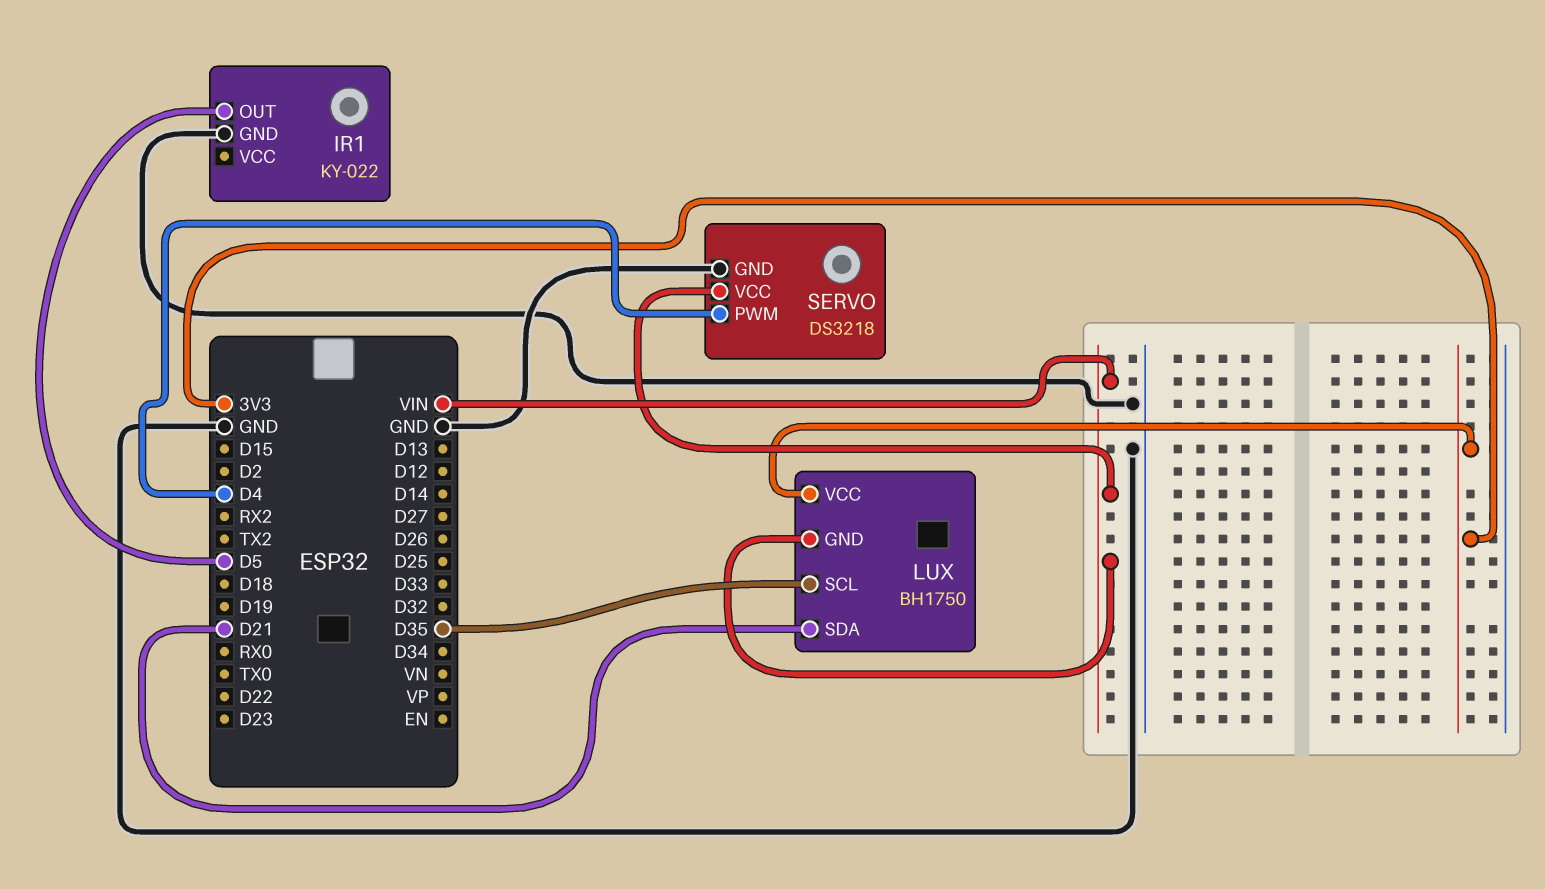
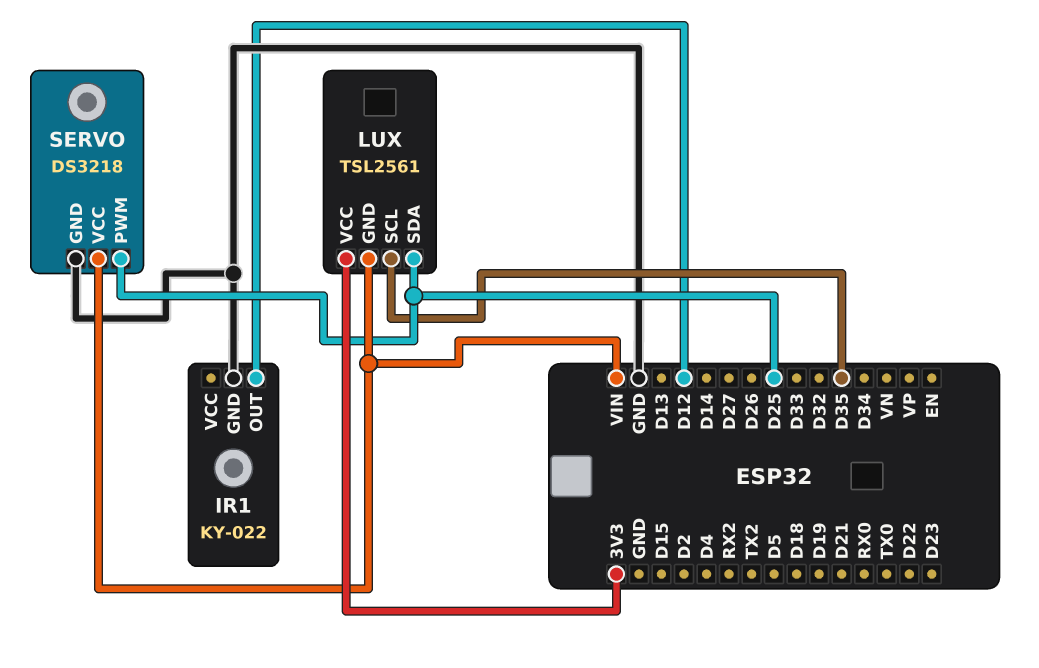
IR1 pin OUT: D5 -> D12
LUX: BH1750 -> TSL2561
LUX pin SDA: D21 -> D25
SERVO pin PWM: D4 -> D25

